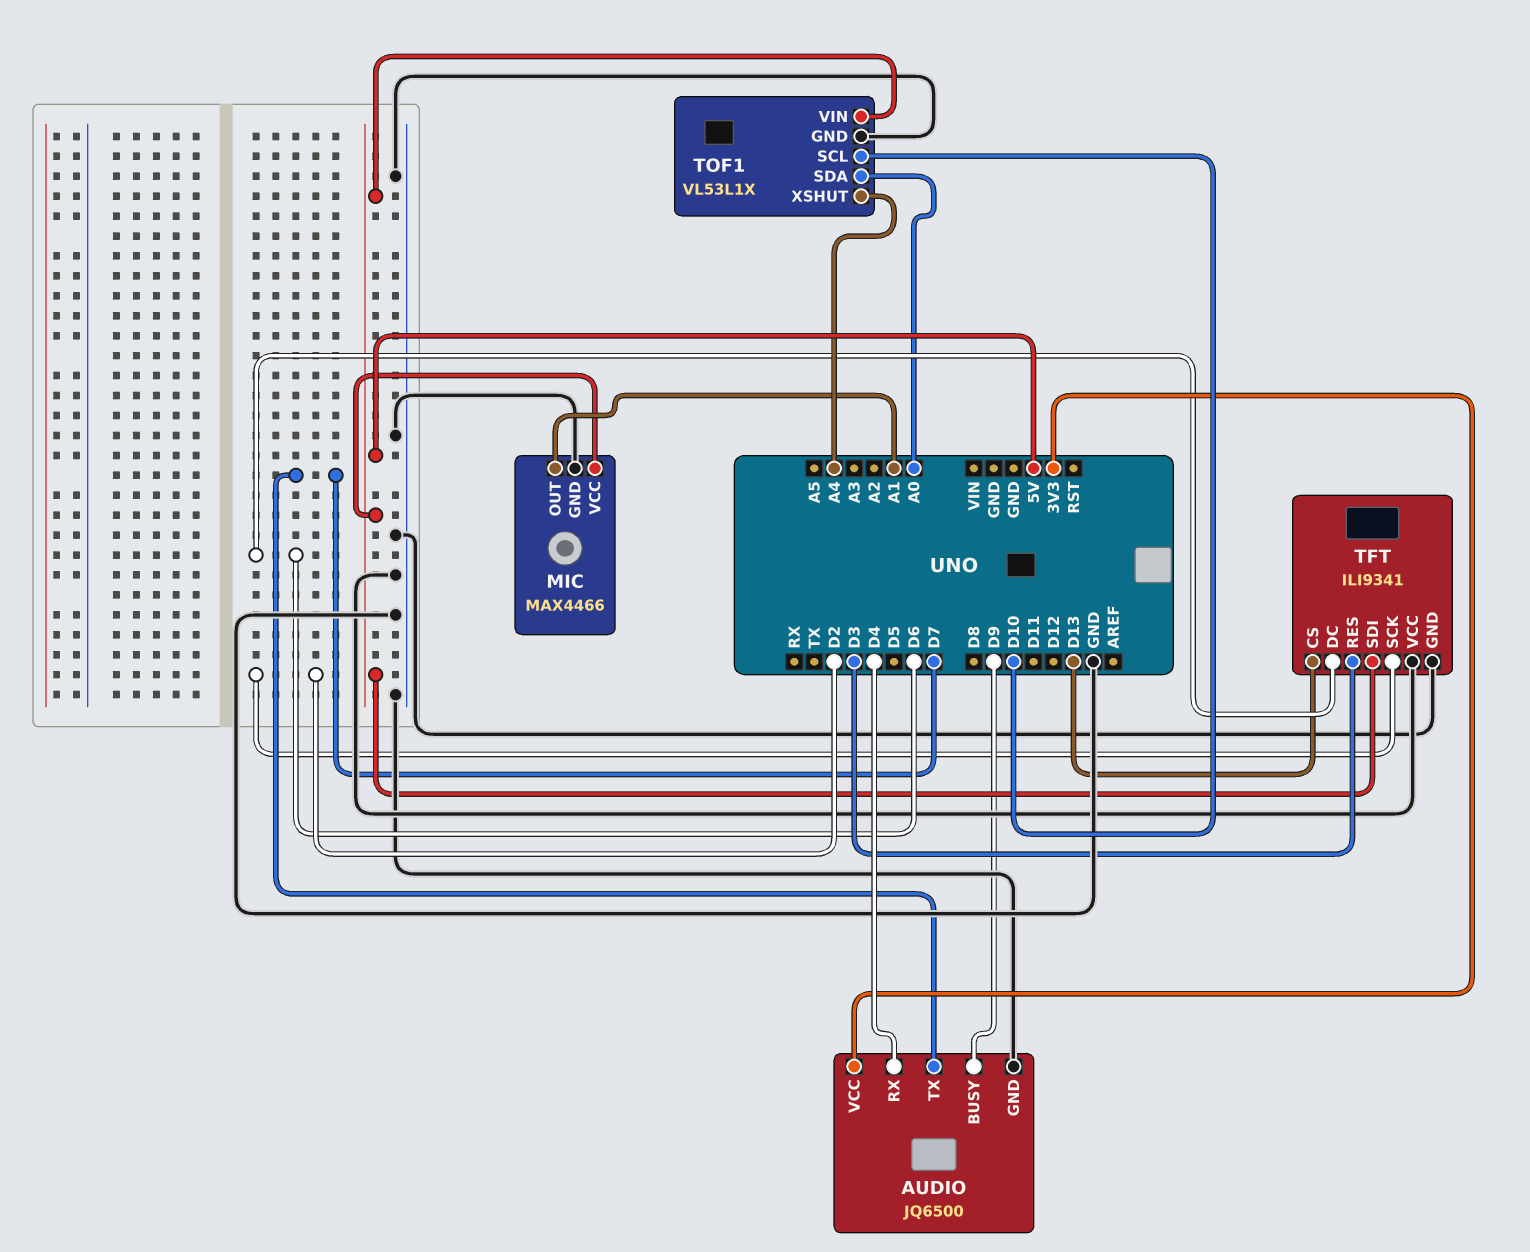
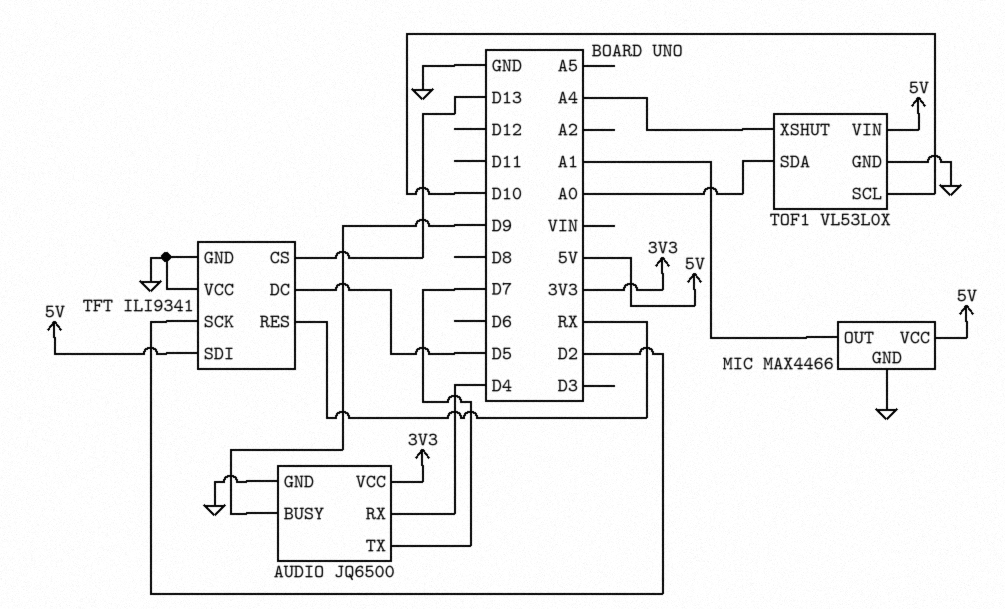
TFT pin DC: D6 -> D5
TFT pin RES: D3 -> RX
TOF1: VL53L1X -> VL53L0X

